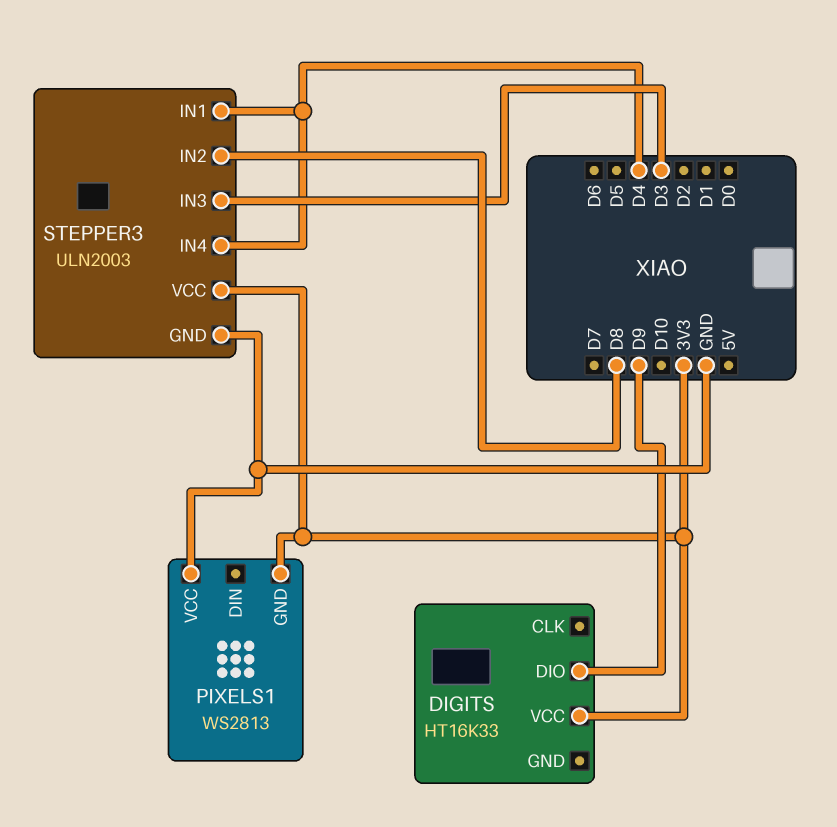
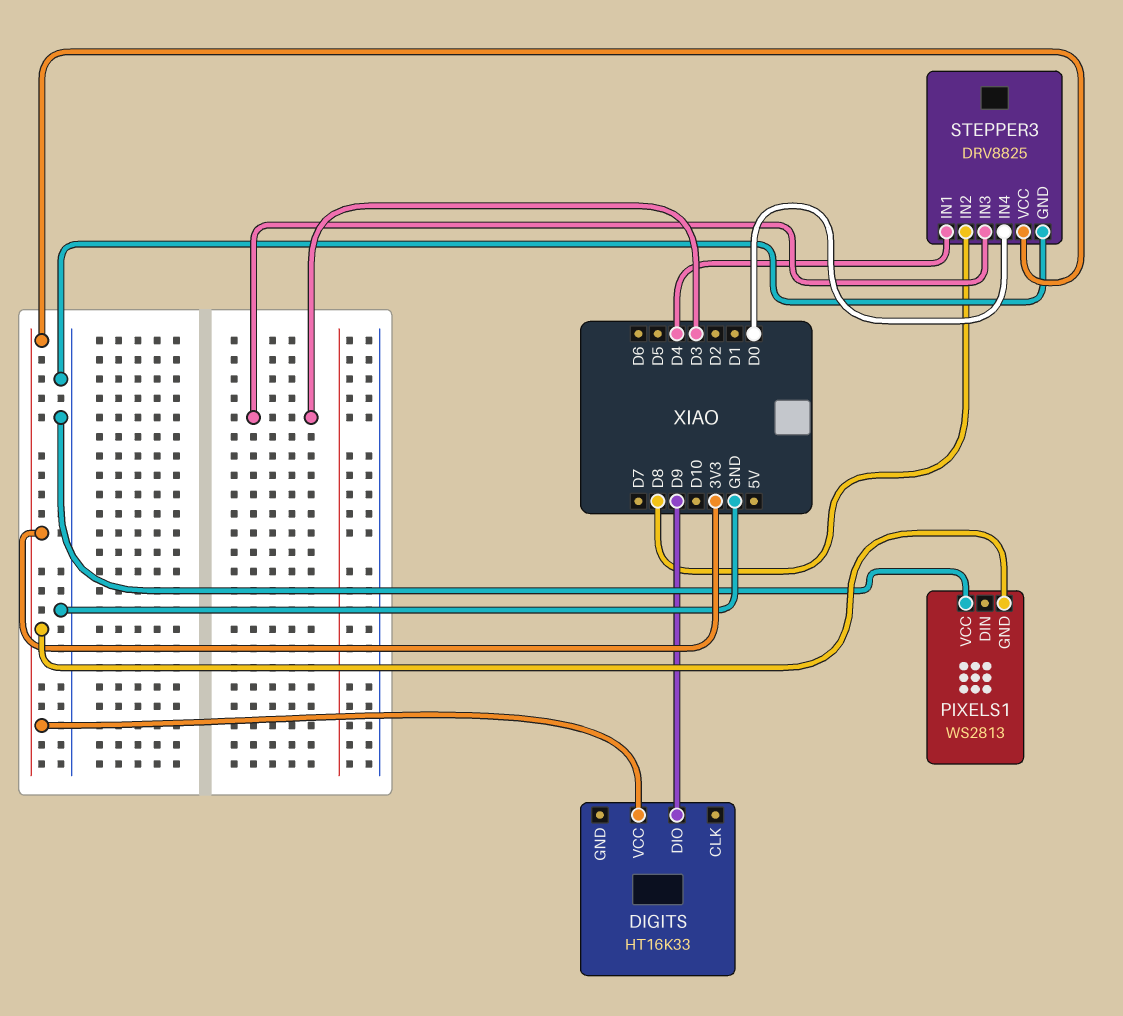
STEPPER3: ULN2003 -> DRV8825
STEPPER3 pin IN4: D4 -> D0

